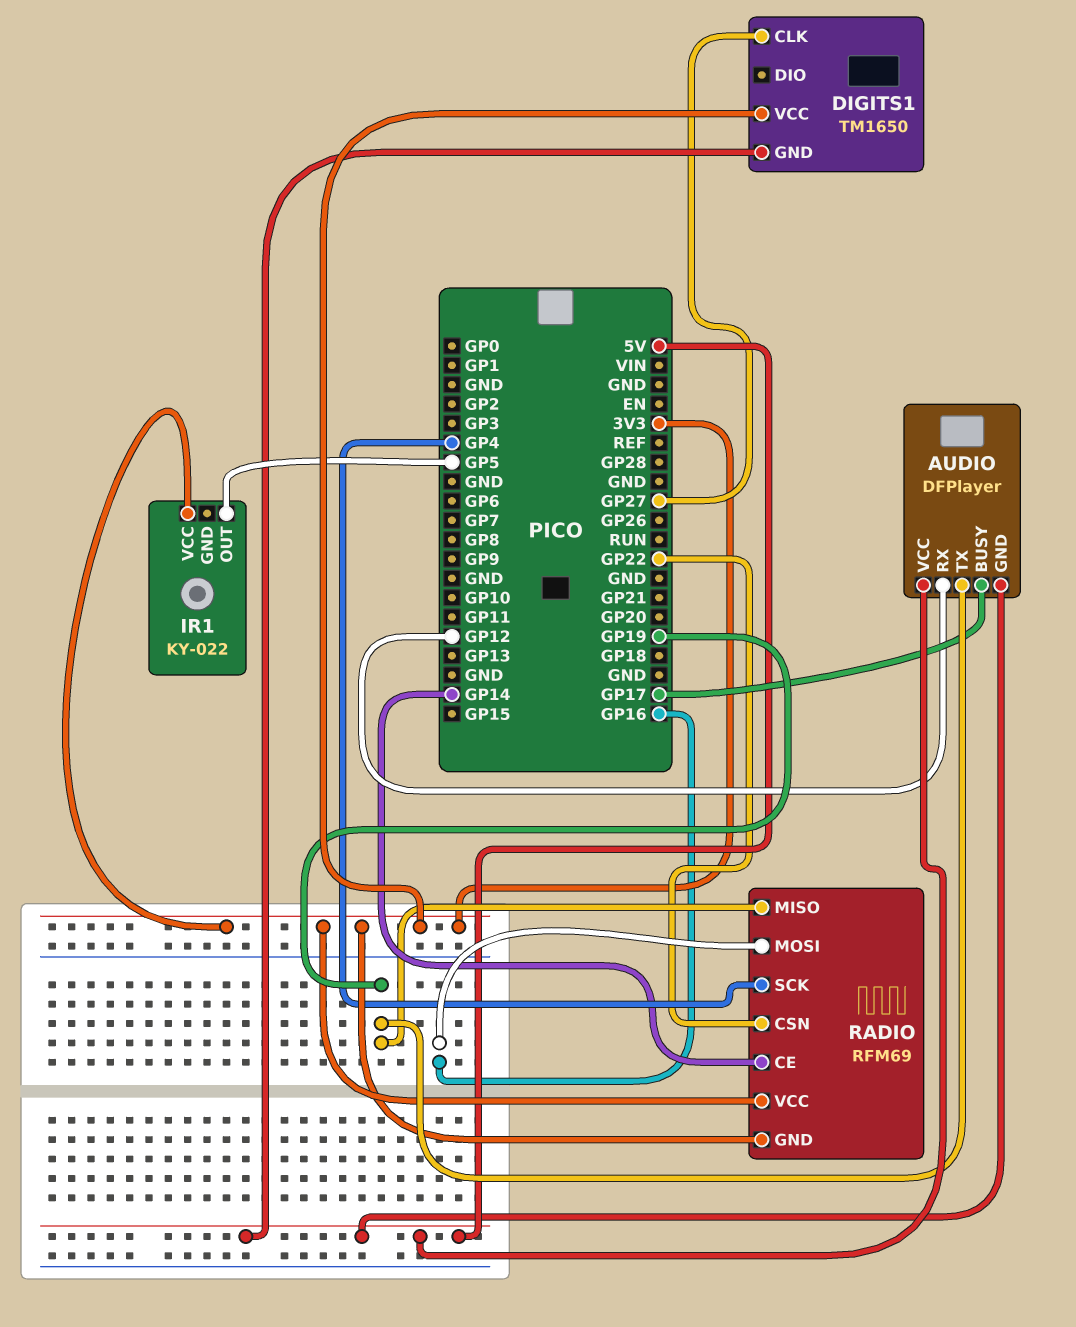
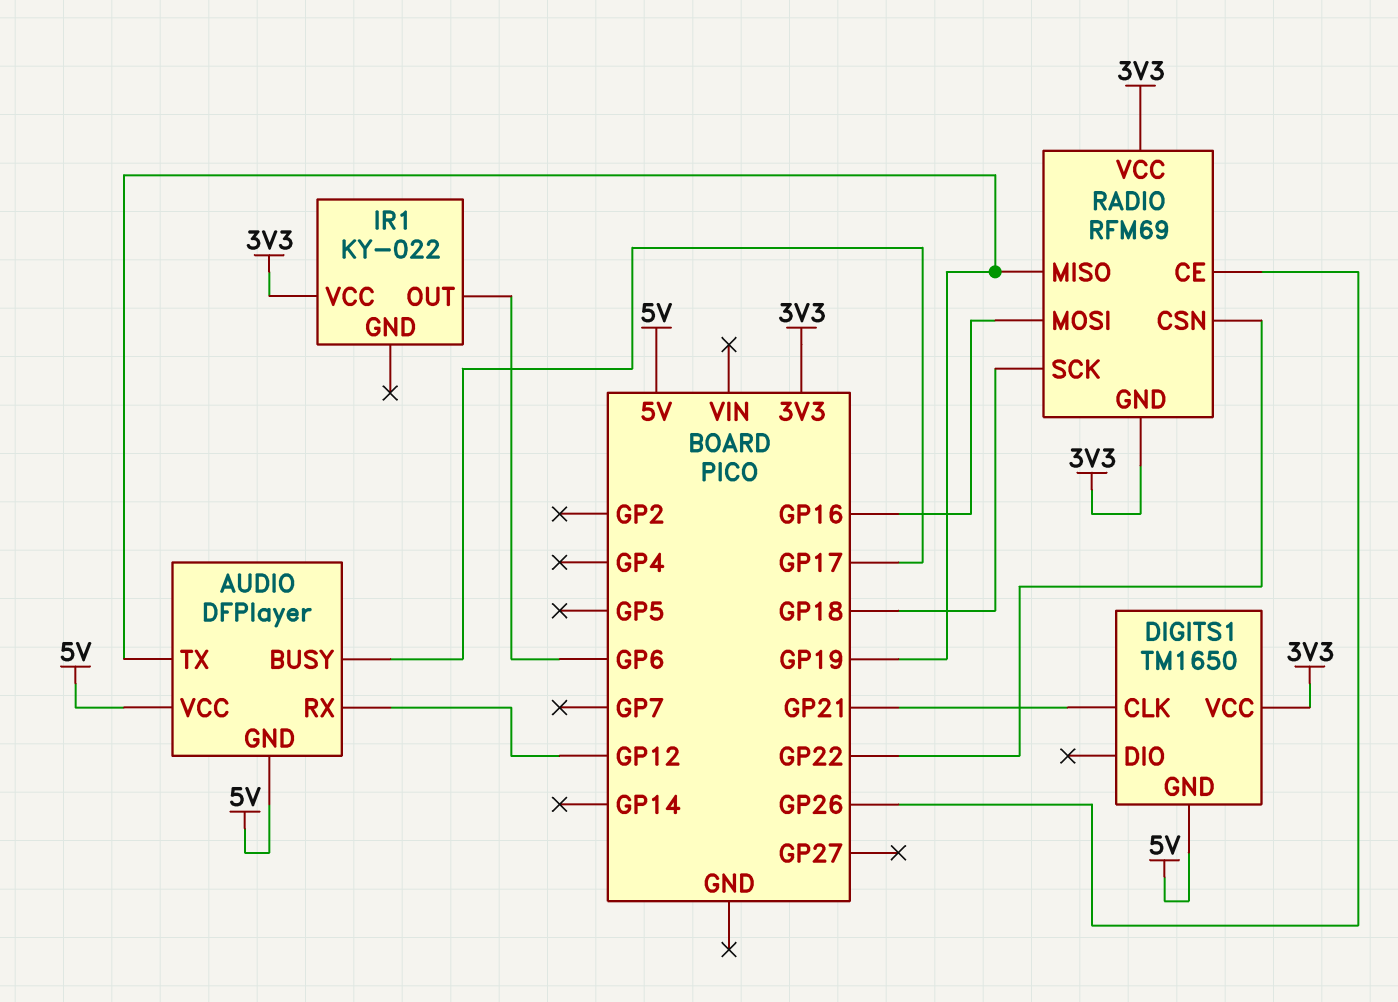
DIGITS1 pin CLK: GP27 -> GP21
IR1 pin OUT: GP5 -> GP6
RADIO pin CE: GP14 -> GP26
RADIO pin SCK: GP4 -> GP18

